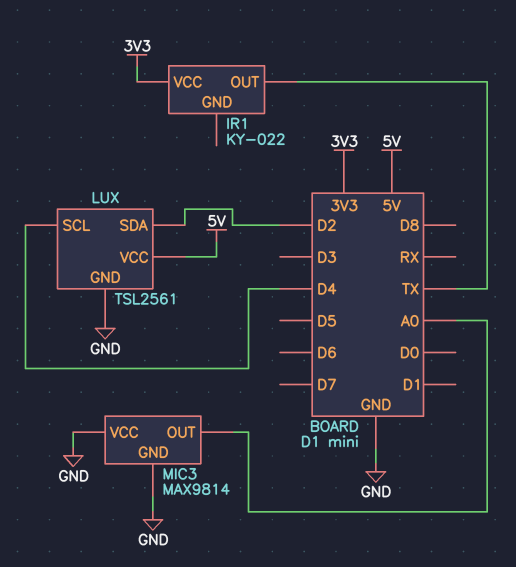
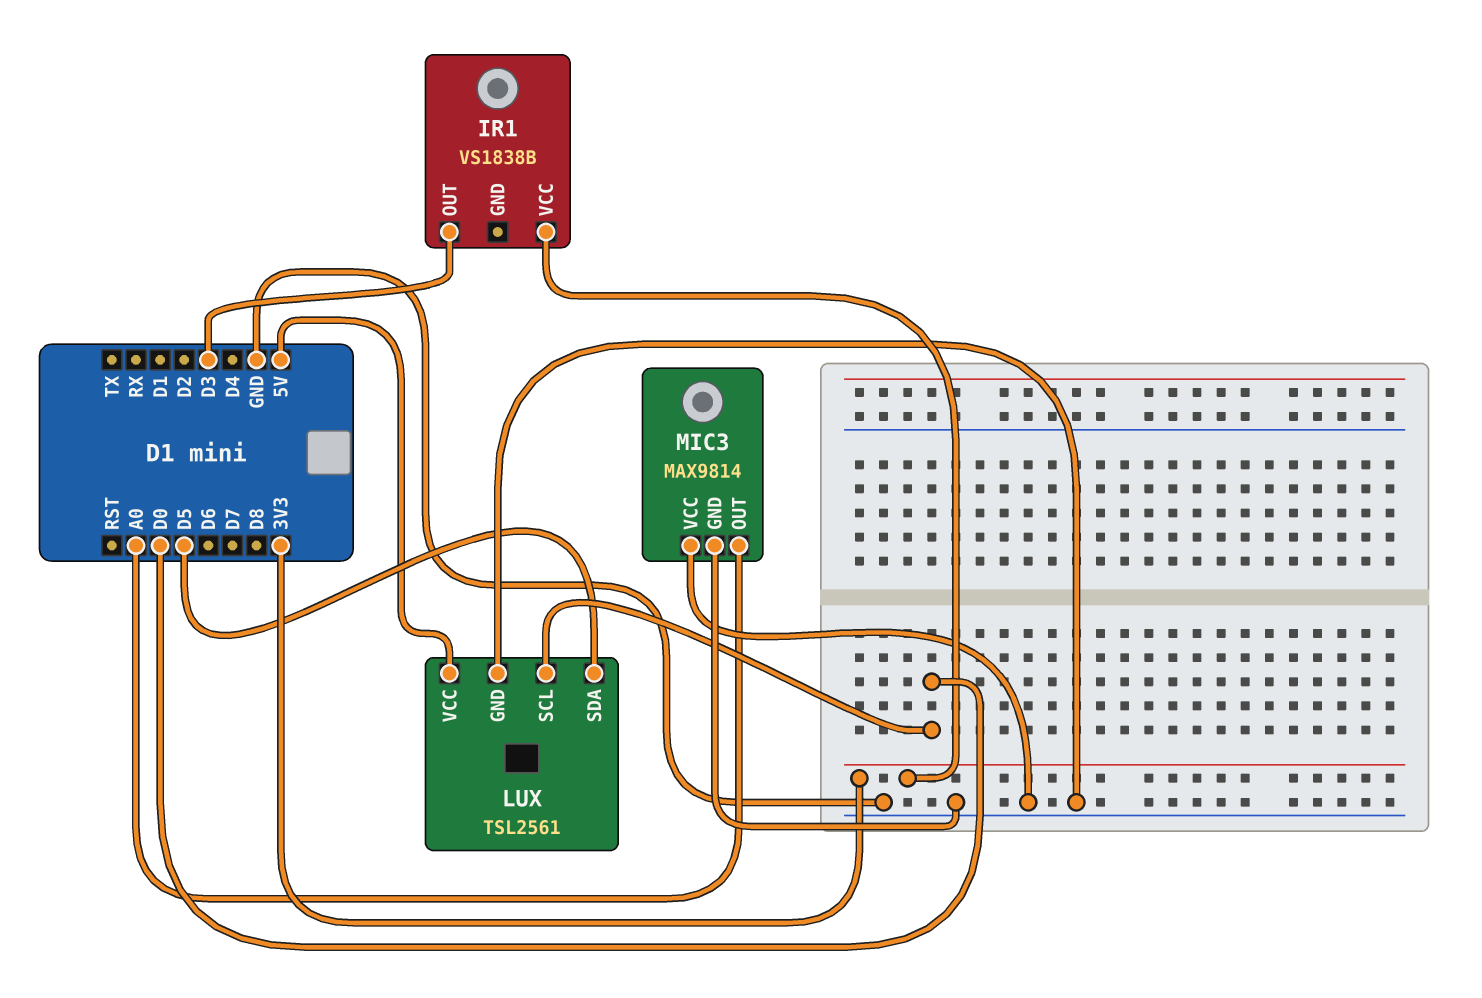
IR1: KY-022 -> VS1838B
IR1 pin OUT: TX -> D3
LUX pin SCL: D4 -> D0
LUX pin SDA: D2 -> D5

